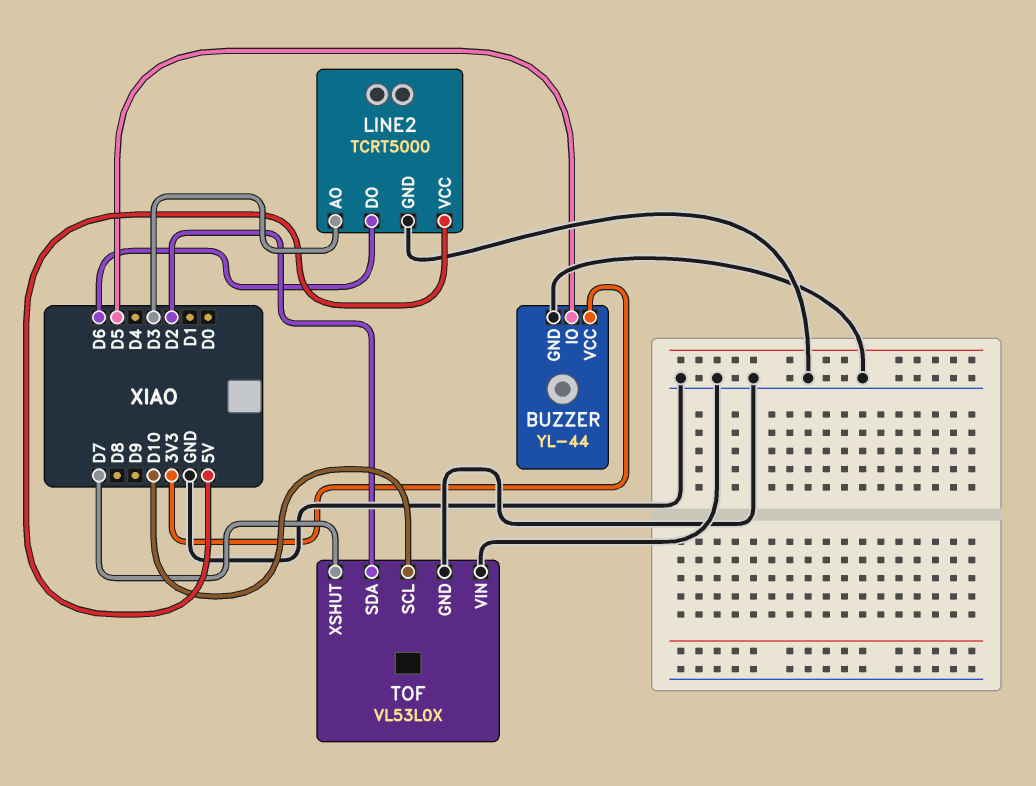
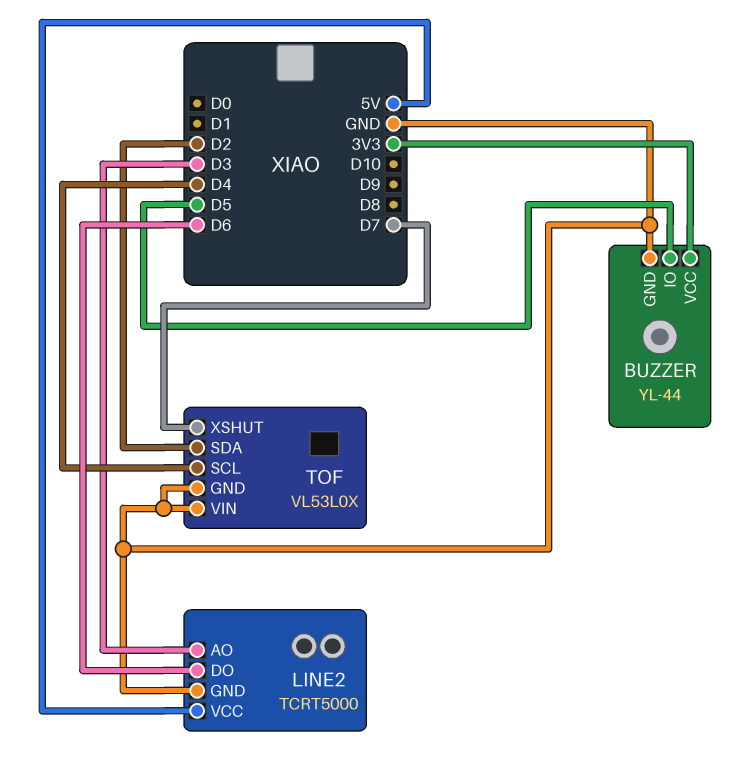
TOF pin SCL: D10 -> D4

